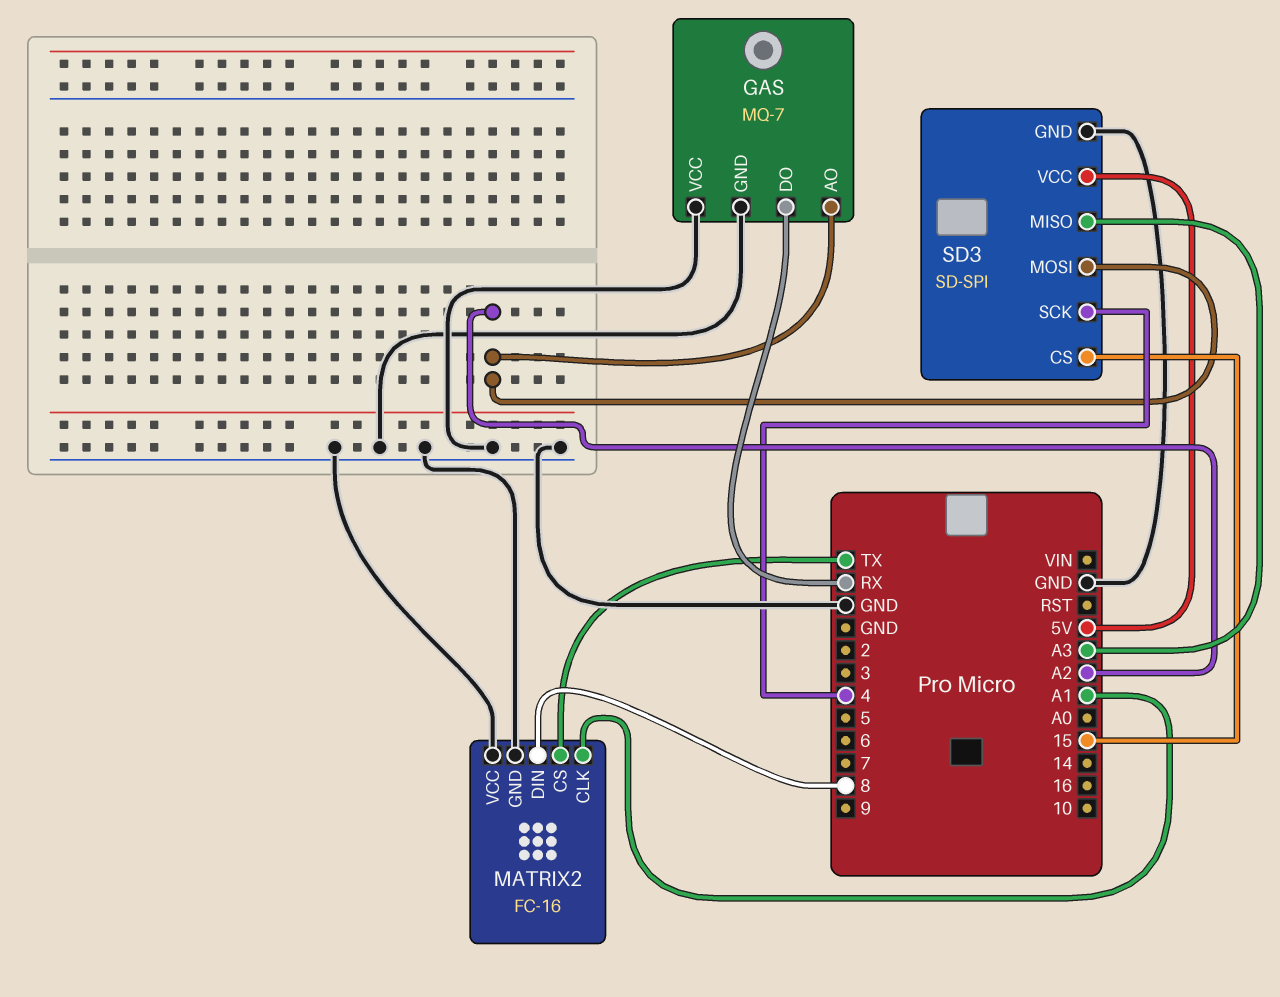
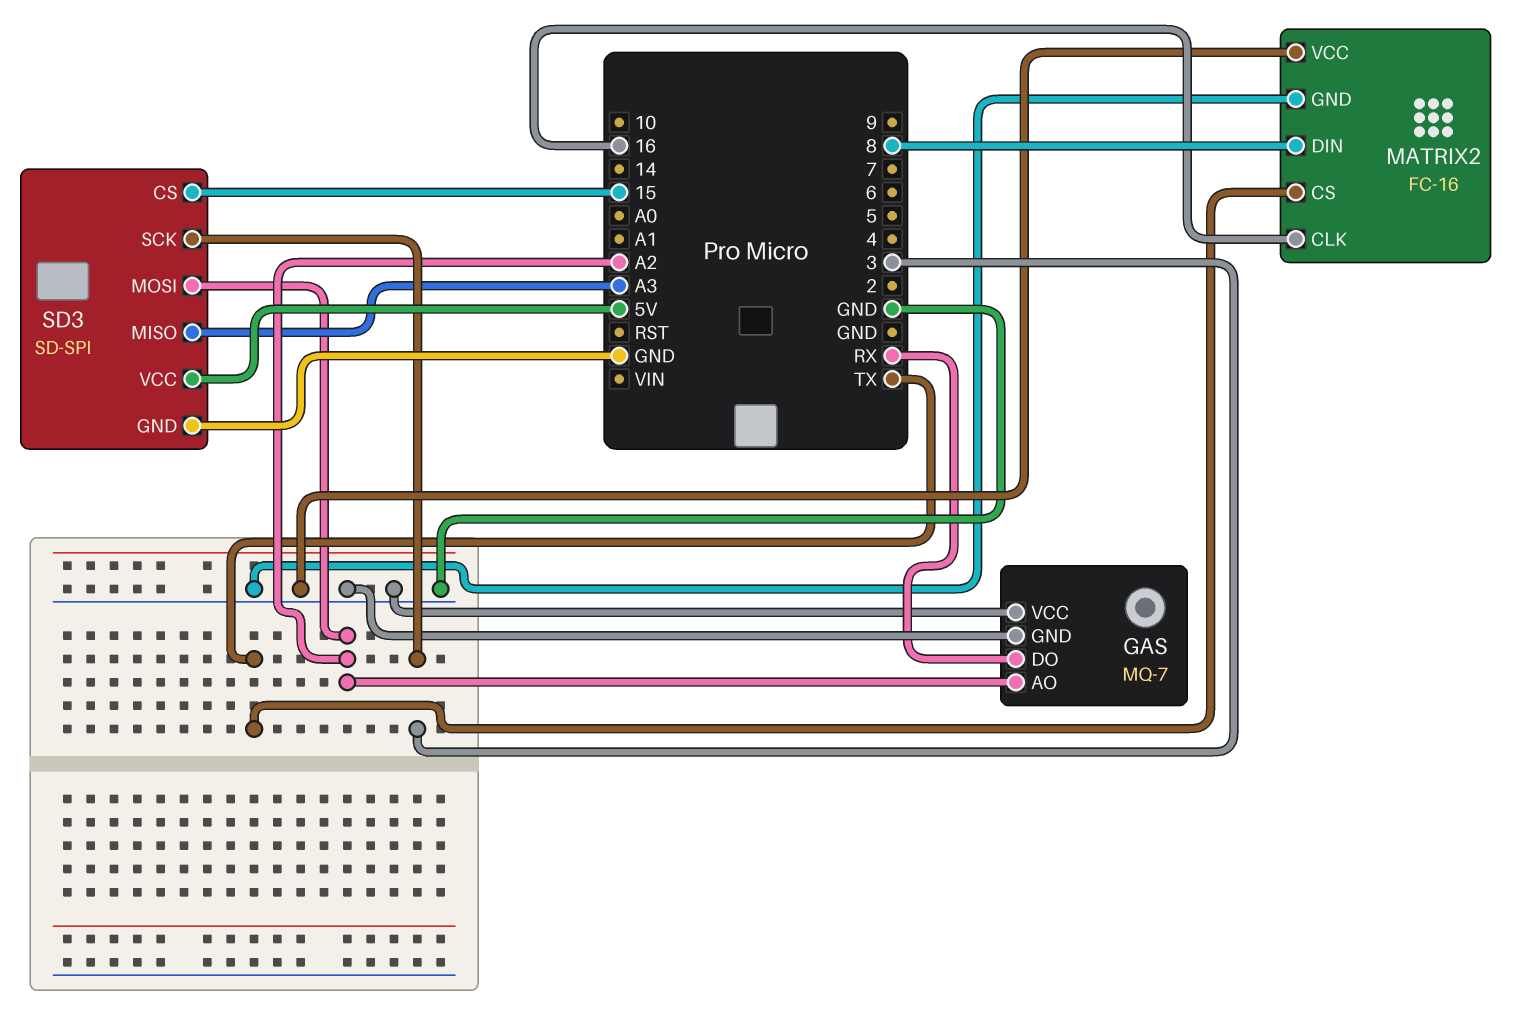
MATRIX2 pin CLK: A1 -> 16
SD3 pin SCK: 4 -> 3

